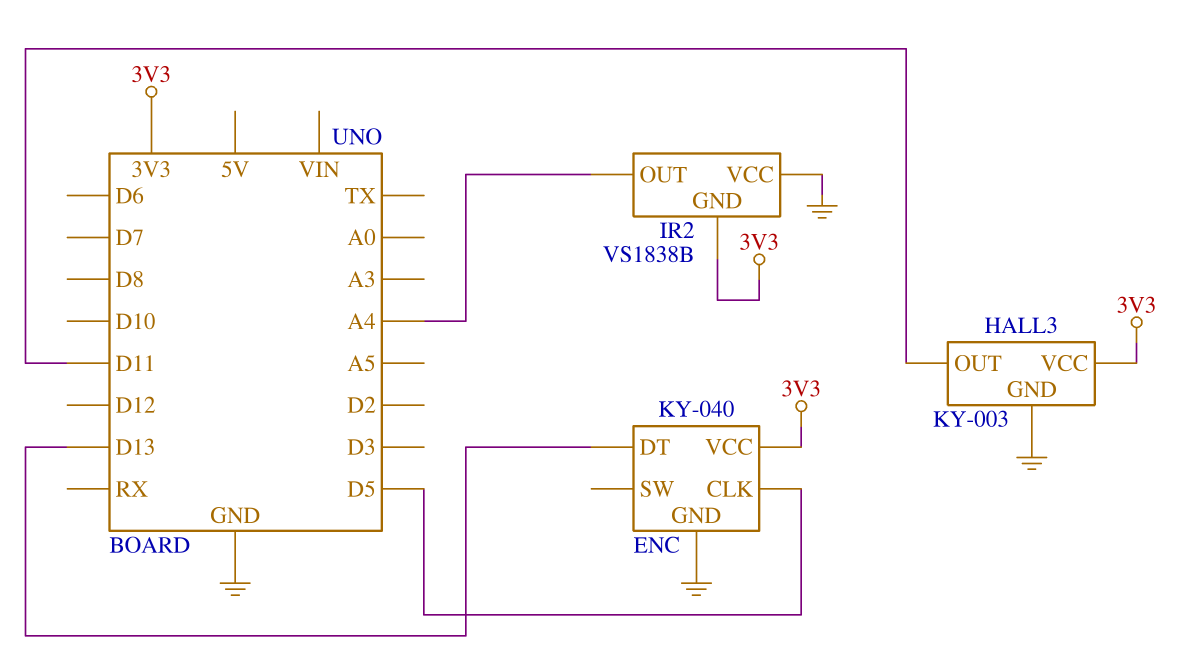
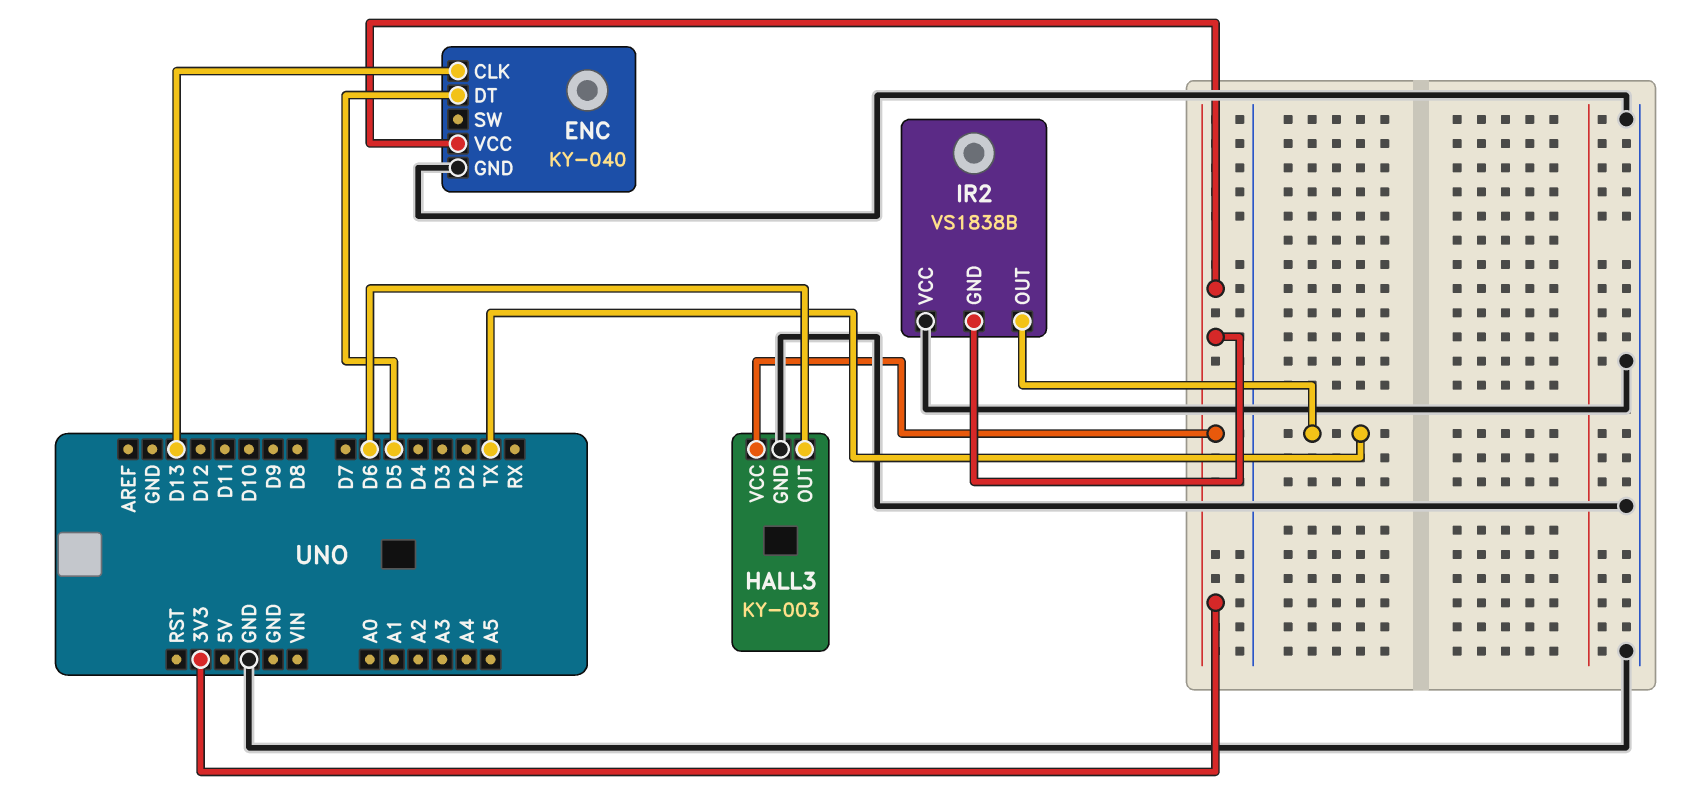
ENC pin CLK: D5 -> D13
ENC pin DT: D13 -> D5
HALL3 pin OUT: D11 -> D6
IR2 pin OUT: A4 -> TX

